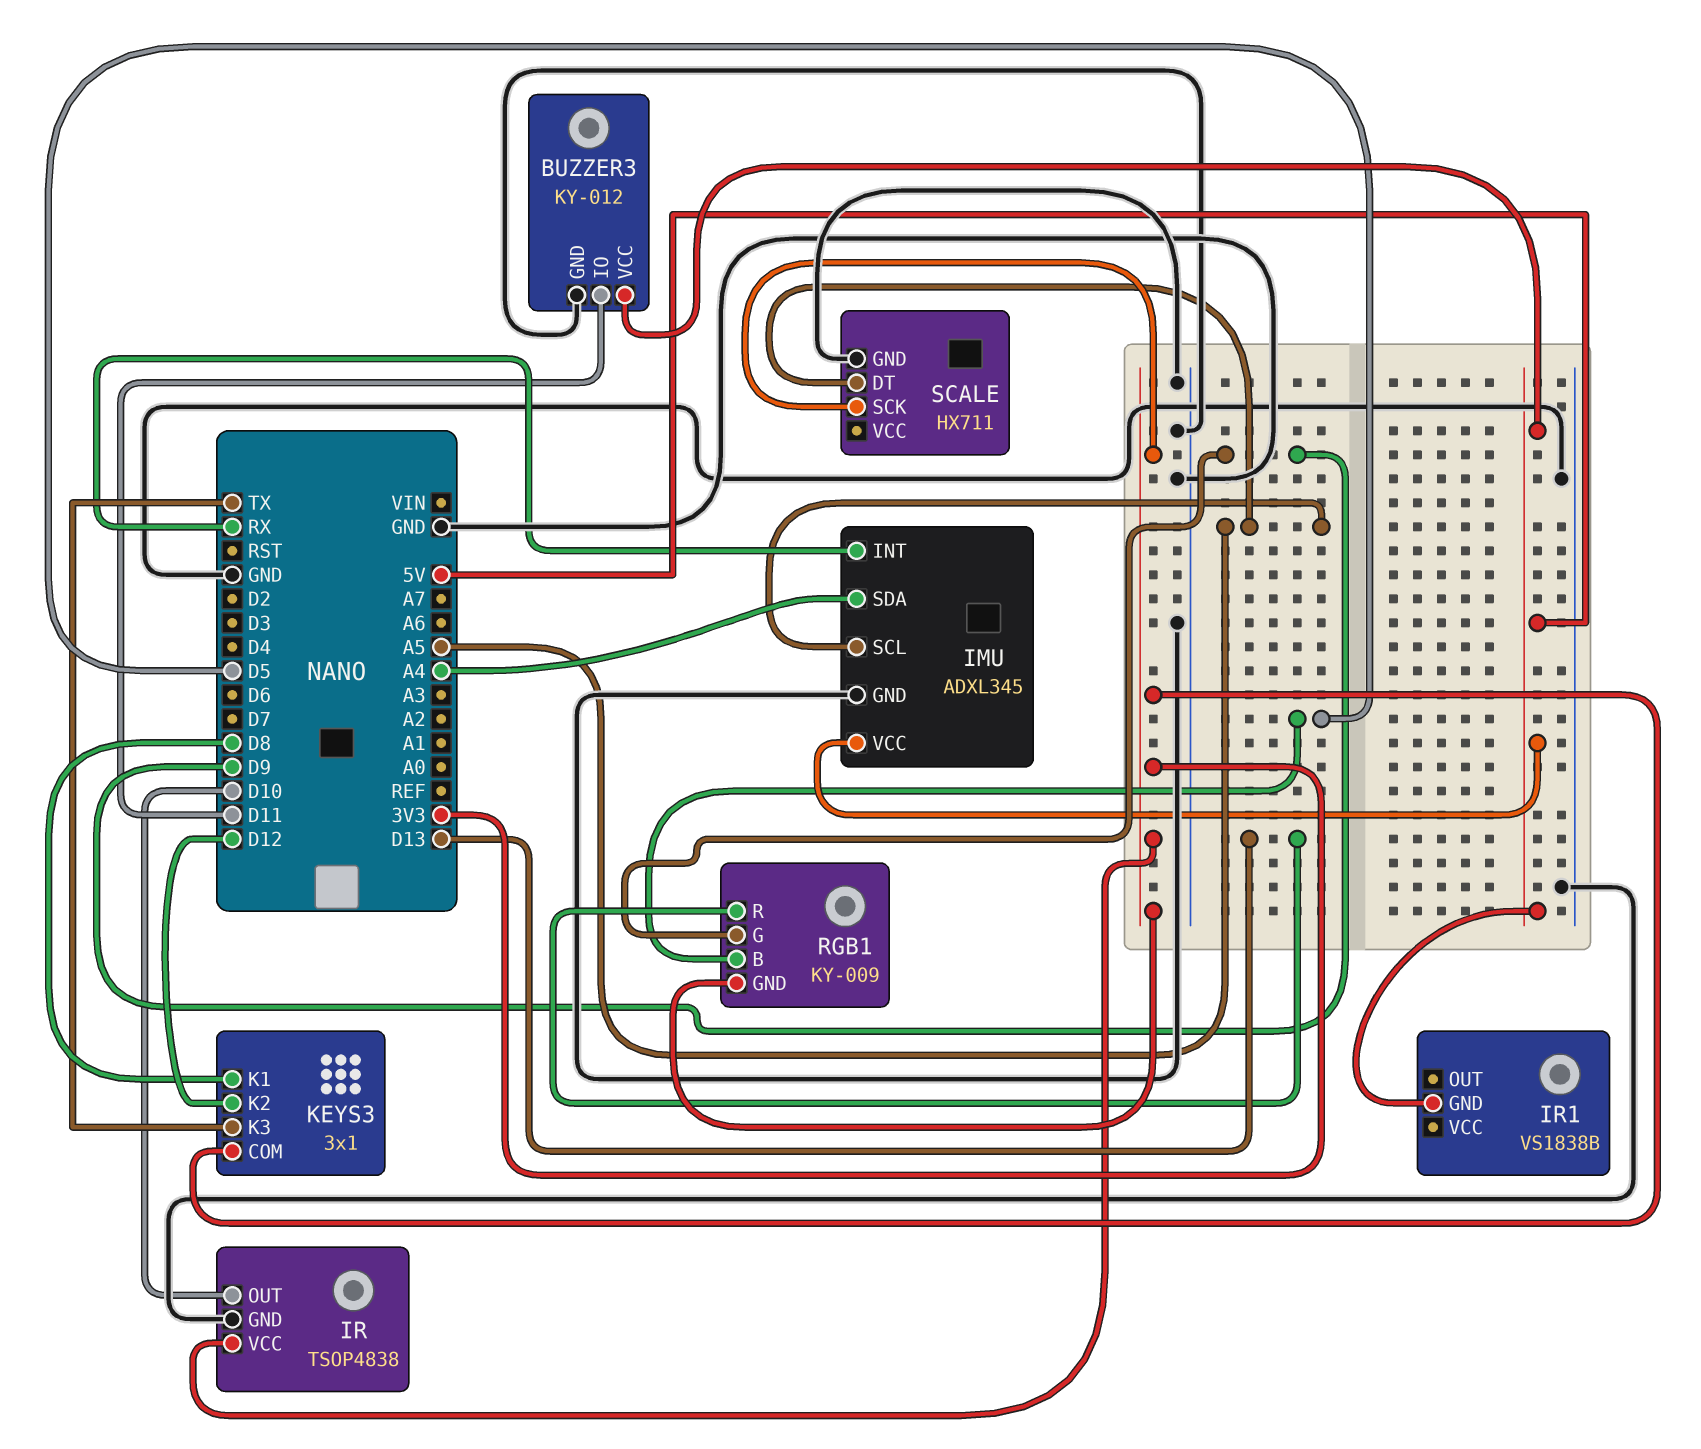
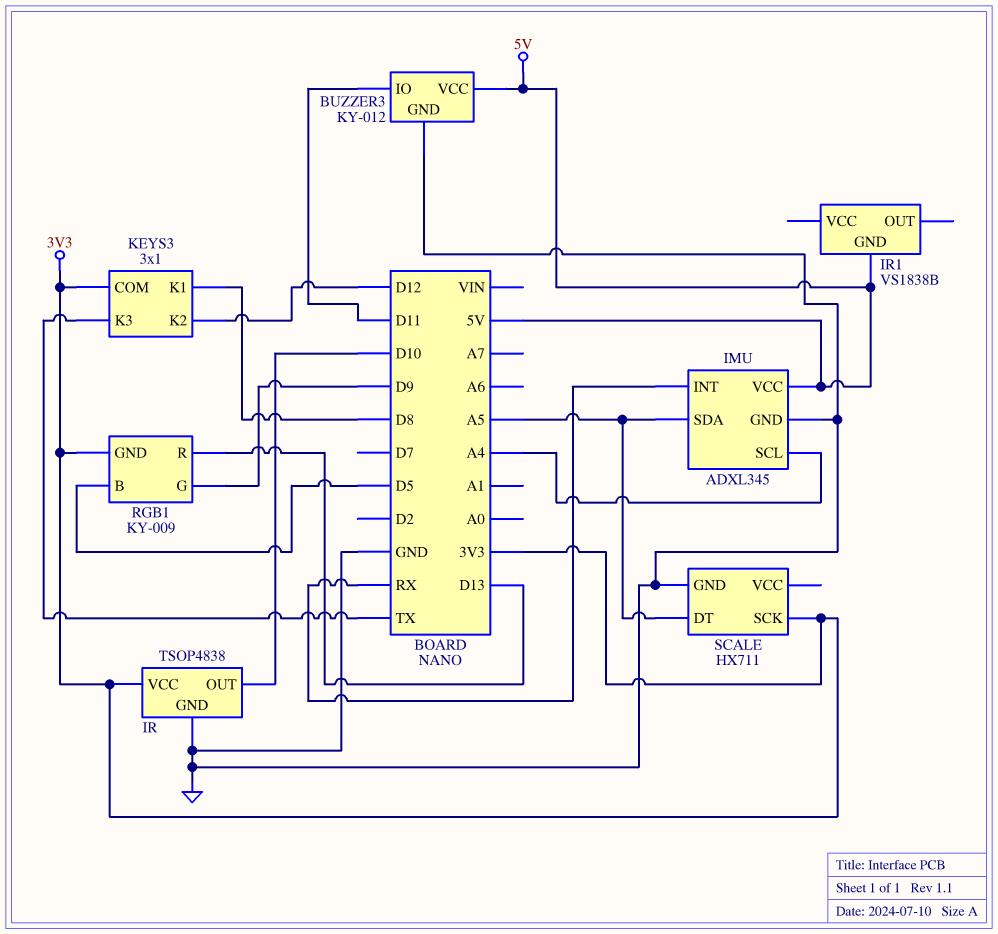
IMU pin SCL: A5 -> A4
IMU pin SDA: A4 -> A5

